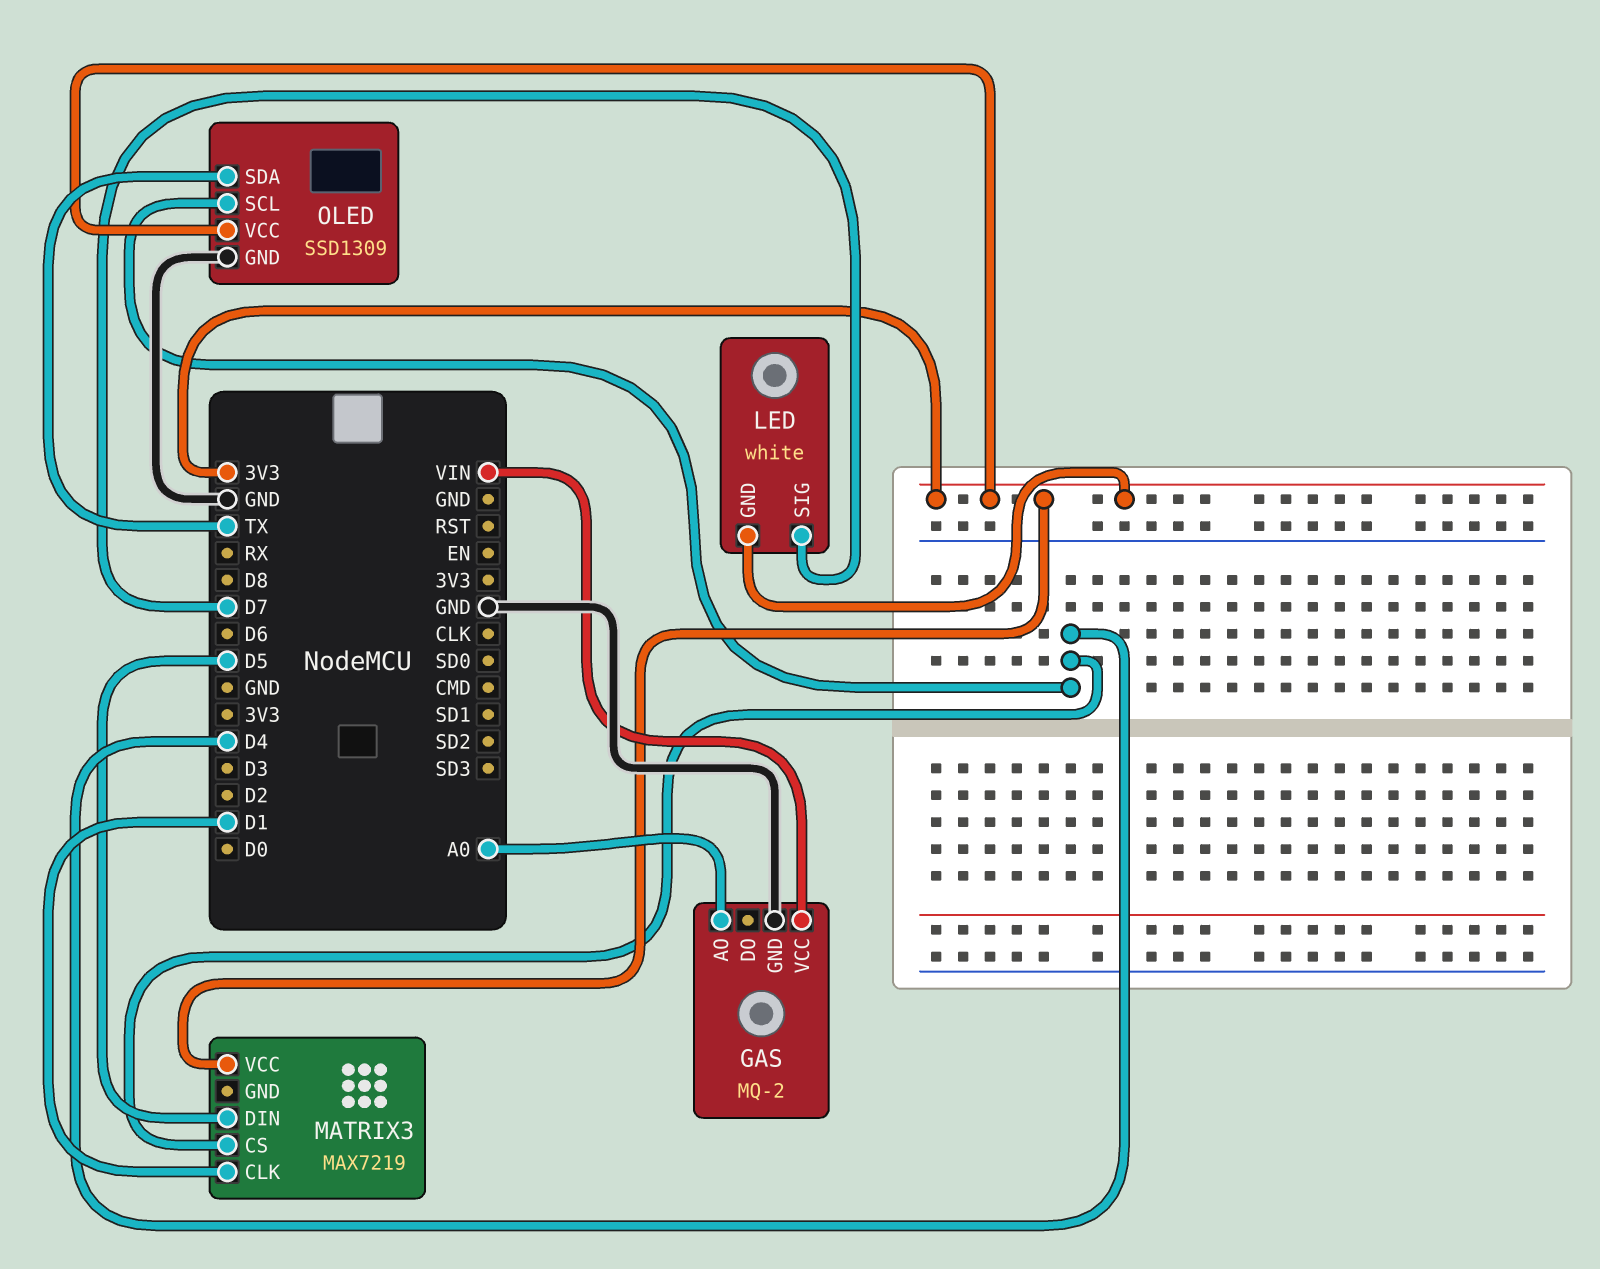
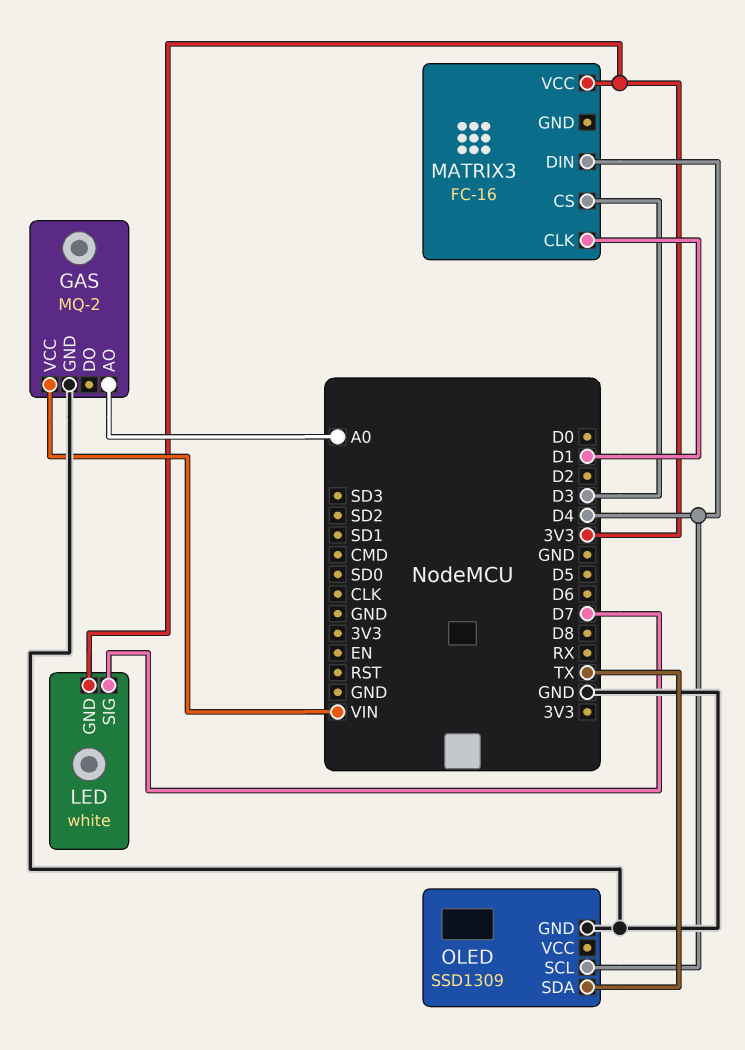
MATRIX3: MAX7219 -> FC-16
MATRIX3 pin CS: D4 -> D3
MATRIX3 pin DIN: D5 -> D4
OLED pin VCC: 3V3 -> none

